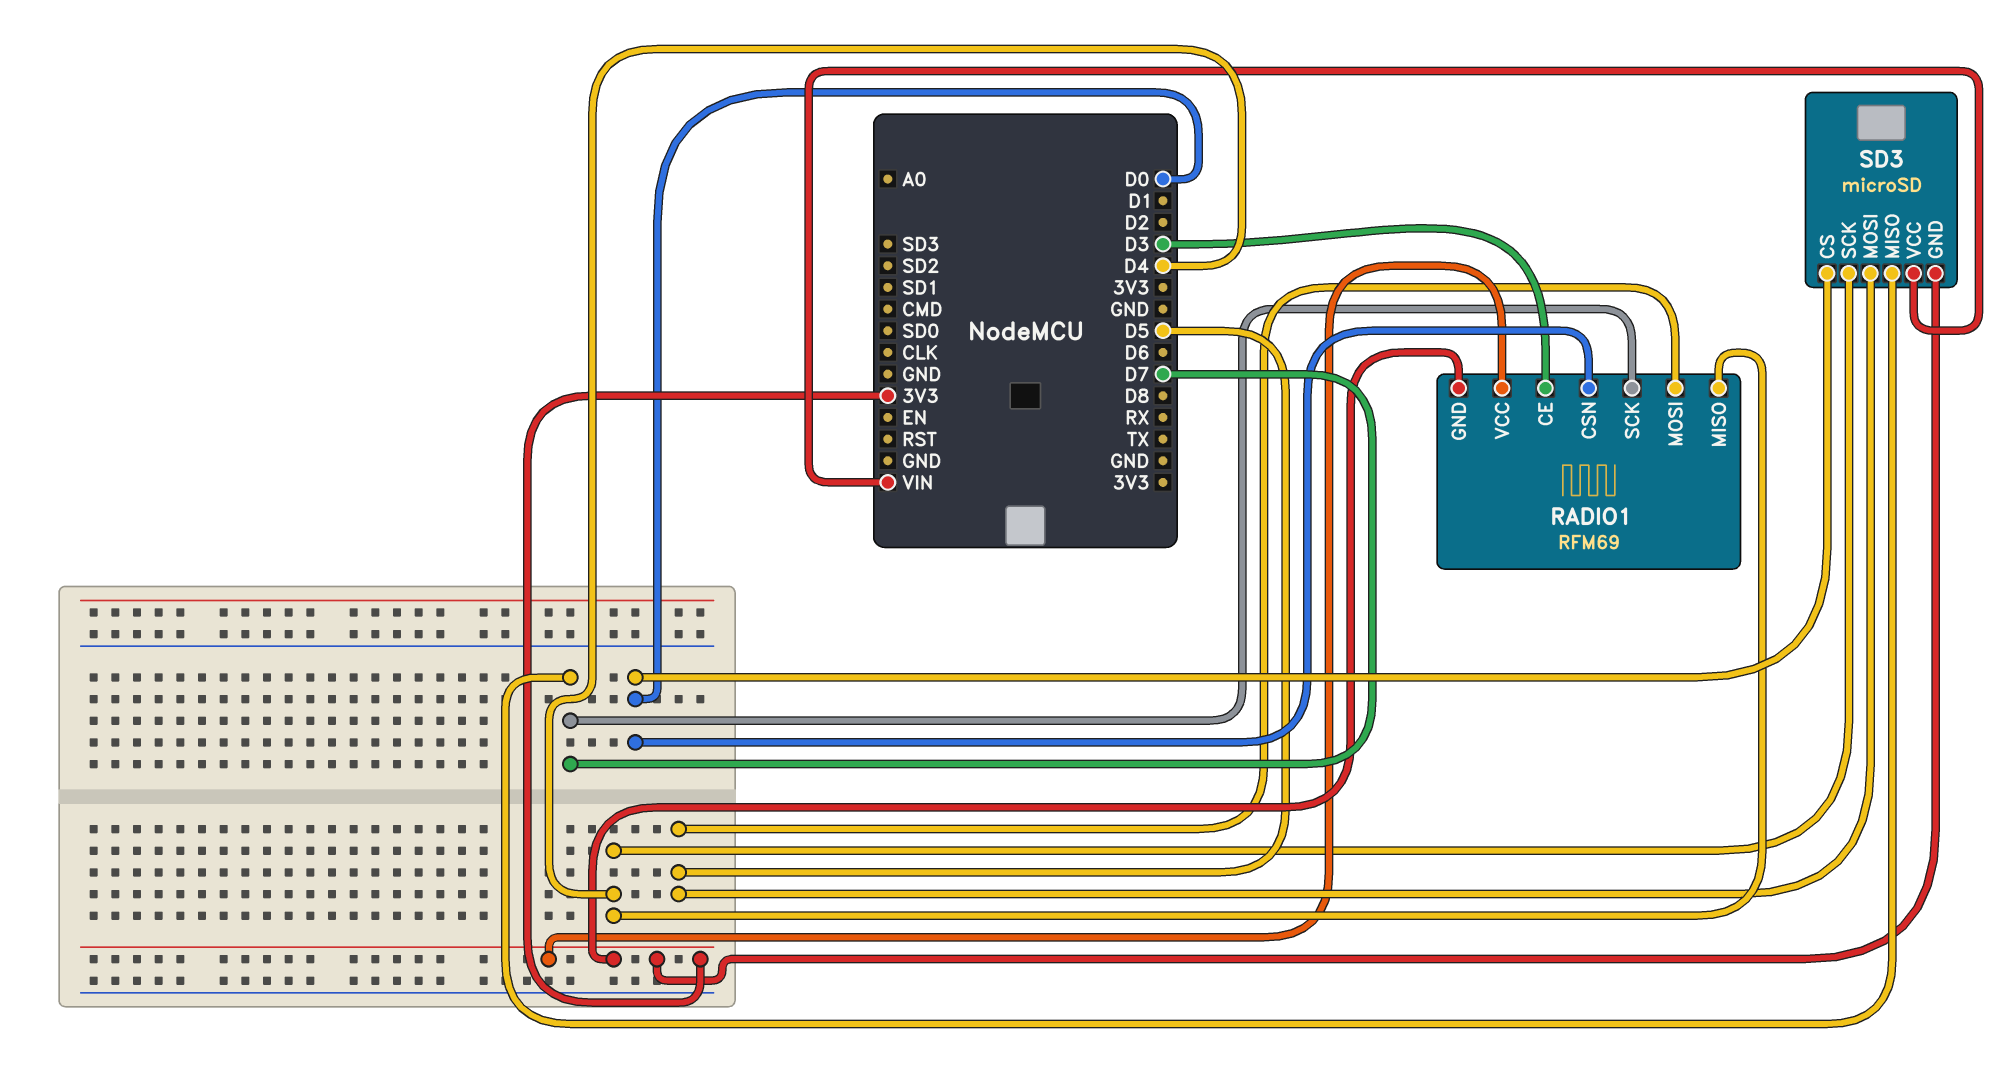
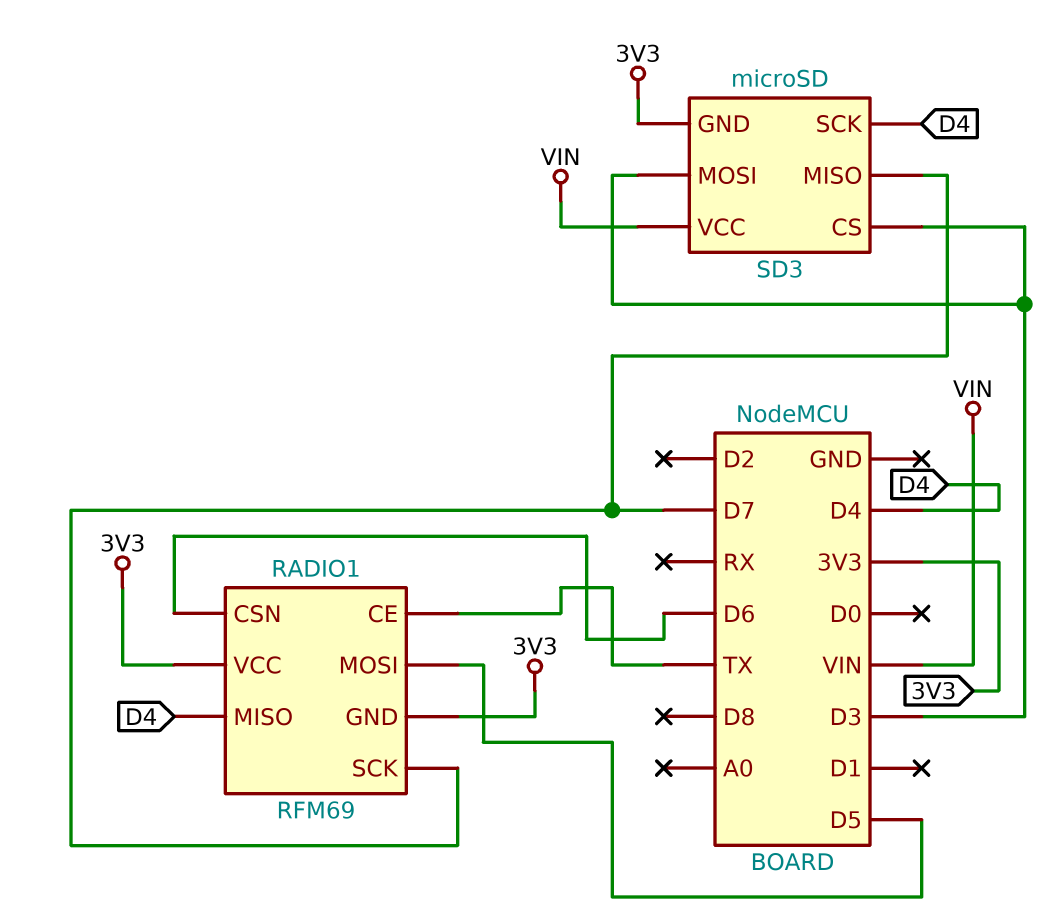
RADIO1 pin CE: D3 -> TX
RADIO1 pin CSN: D0 -> D6
SD3 pin CS: D0 -> D3
SD3 pin MOSI: D5 -> D3

